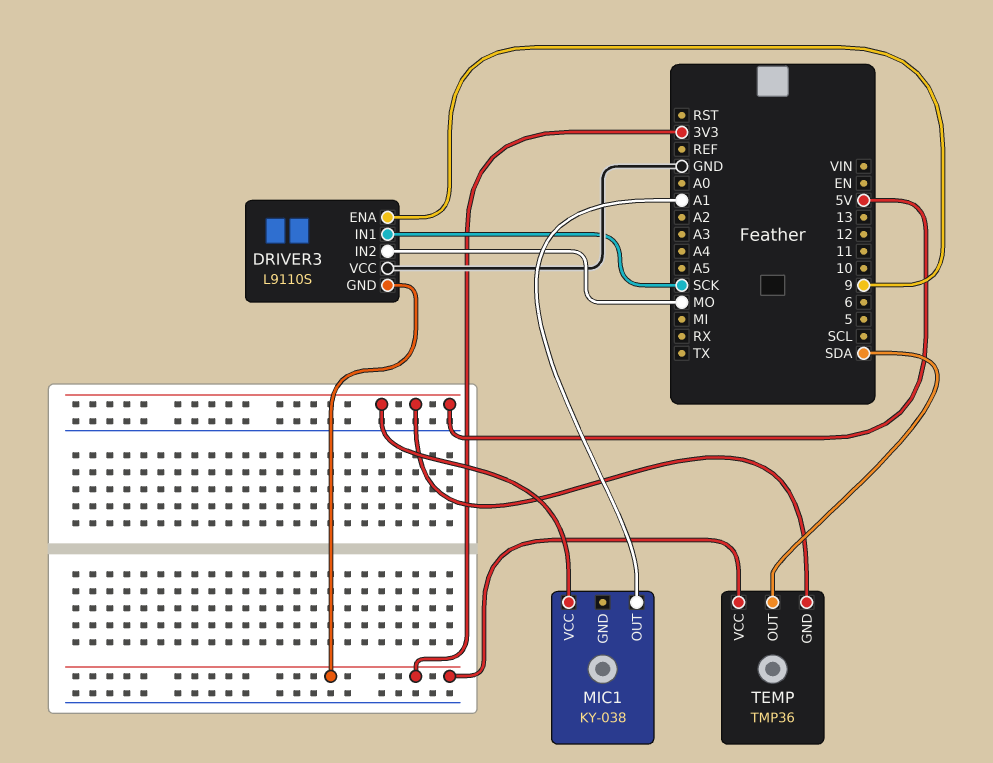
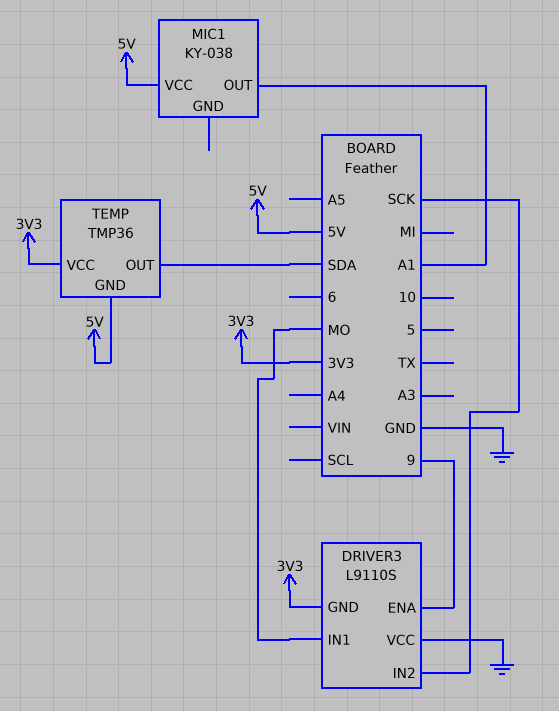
DRIVER3 pin IN1: SCK -> MO
DRIVER3 pin IN2: MO -> SCK

